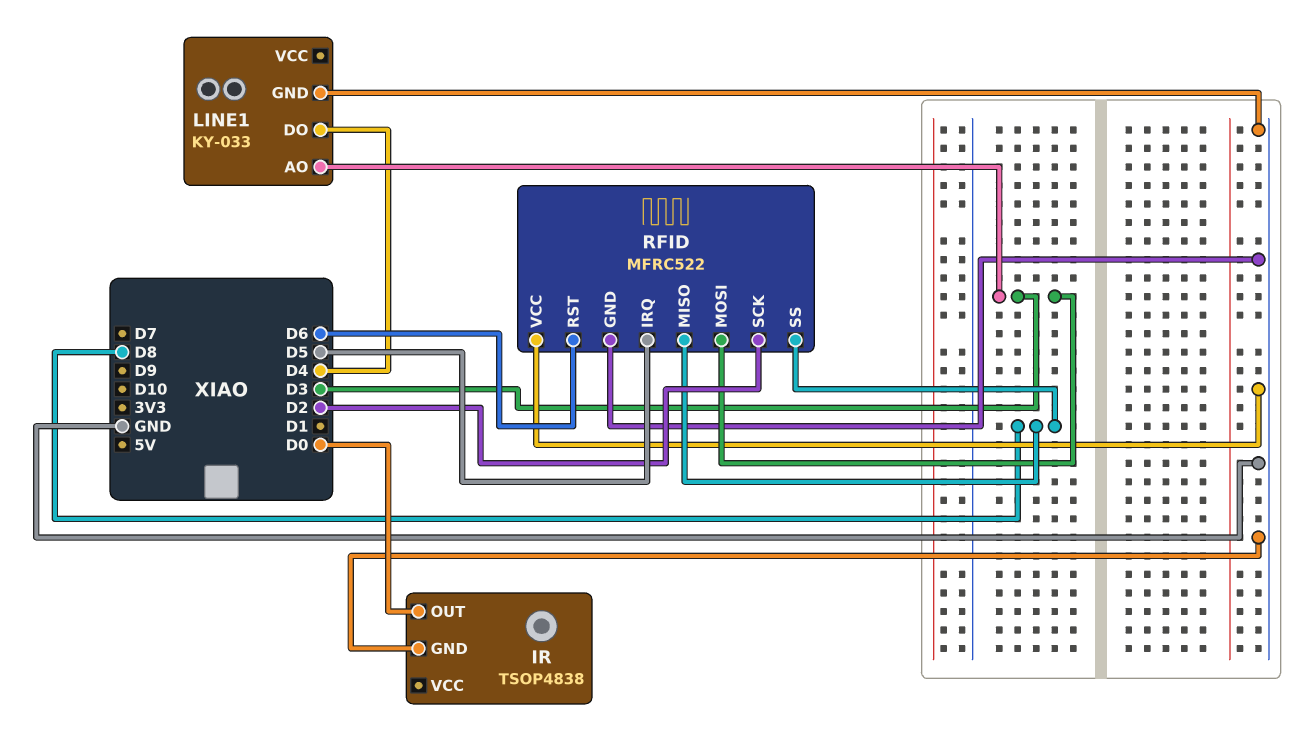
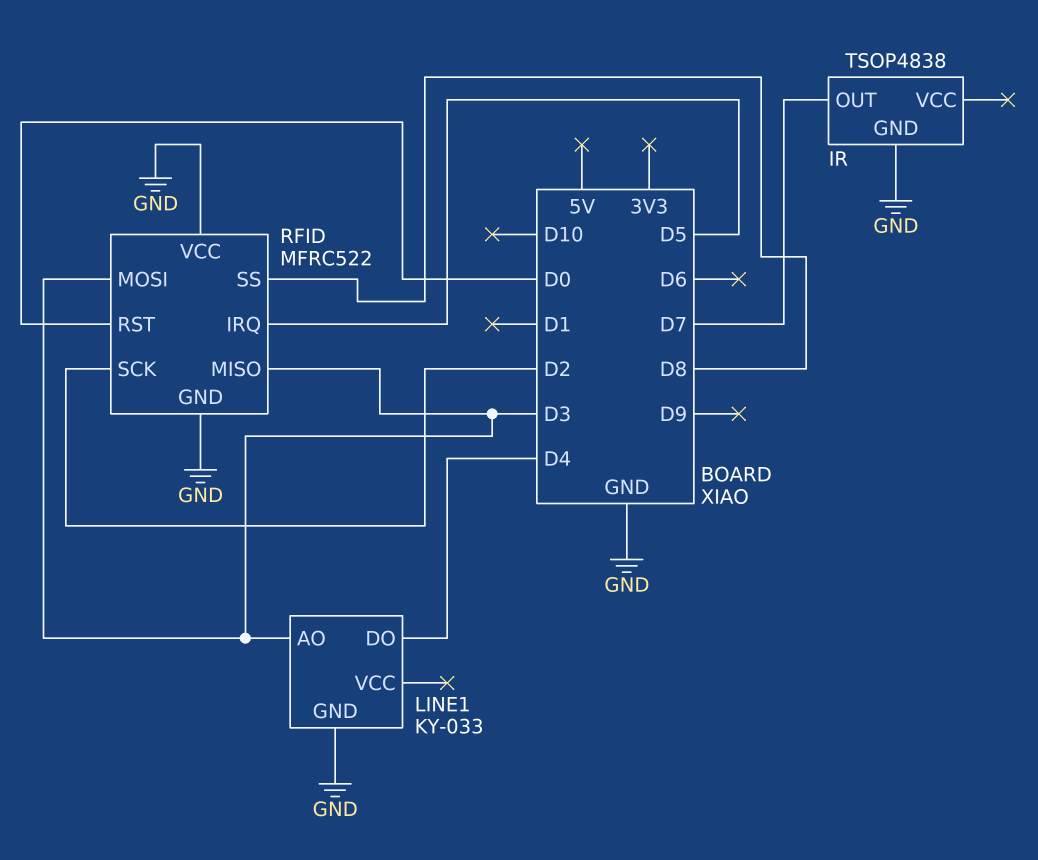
IR pin OUT: D0 -> D7
RFID pin MISO: D8 -> D3
RFID pin RST: D6 -> D0

